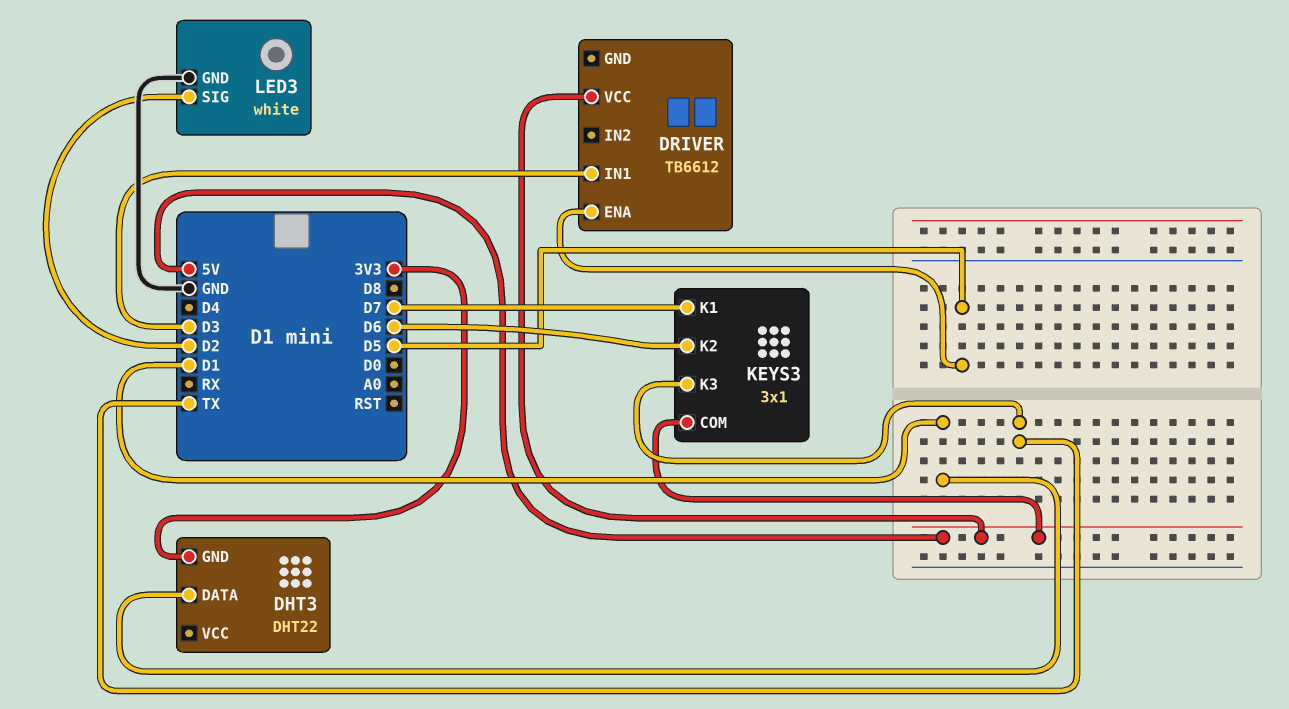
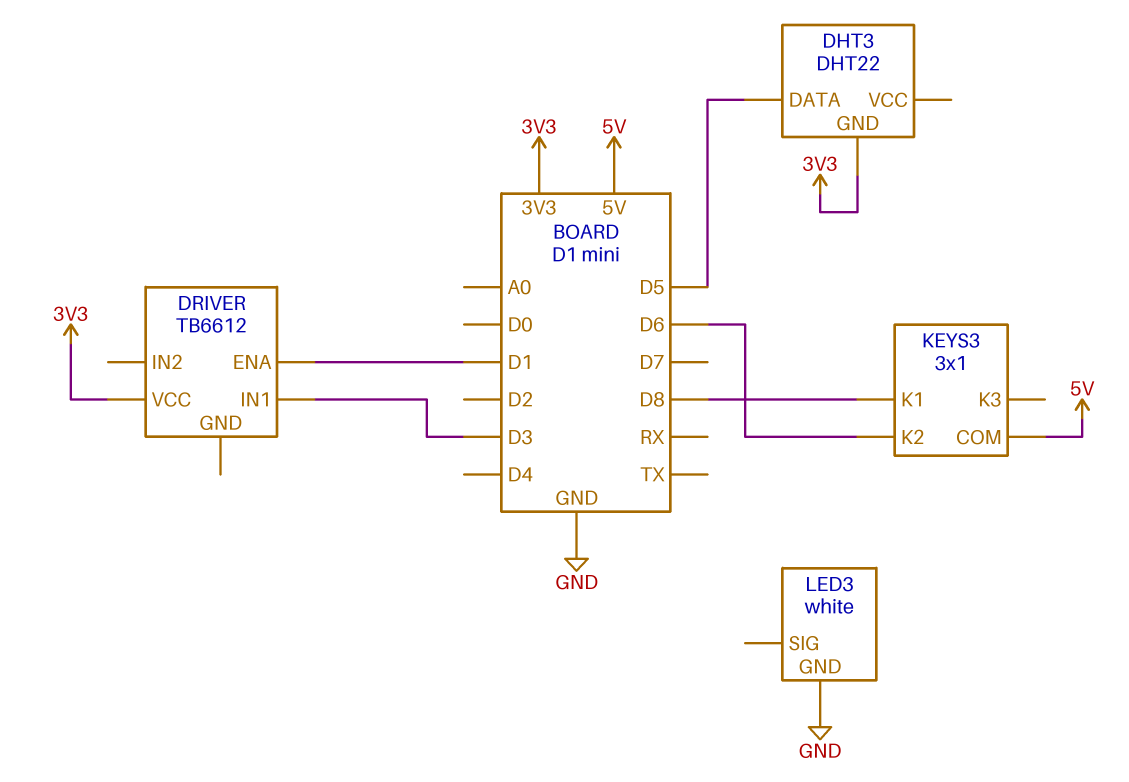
DHT3 pin DATA: D1 -> D5
DRIVER pin ENA: D5 -> D1
DRIVER pin VCC: 5V -> 3V3
KEYS3 pin K1: D7 -> D8
KEYS3 pin K3: TX -> none
LED3 pin SIG: D2 -> none

